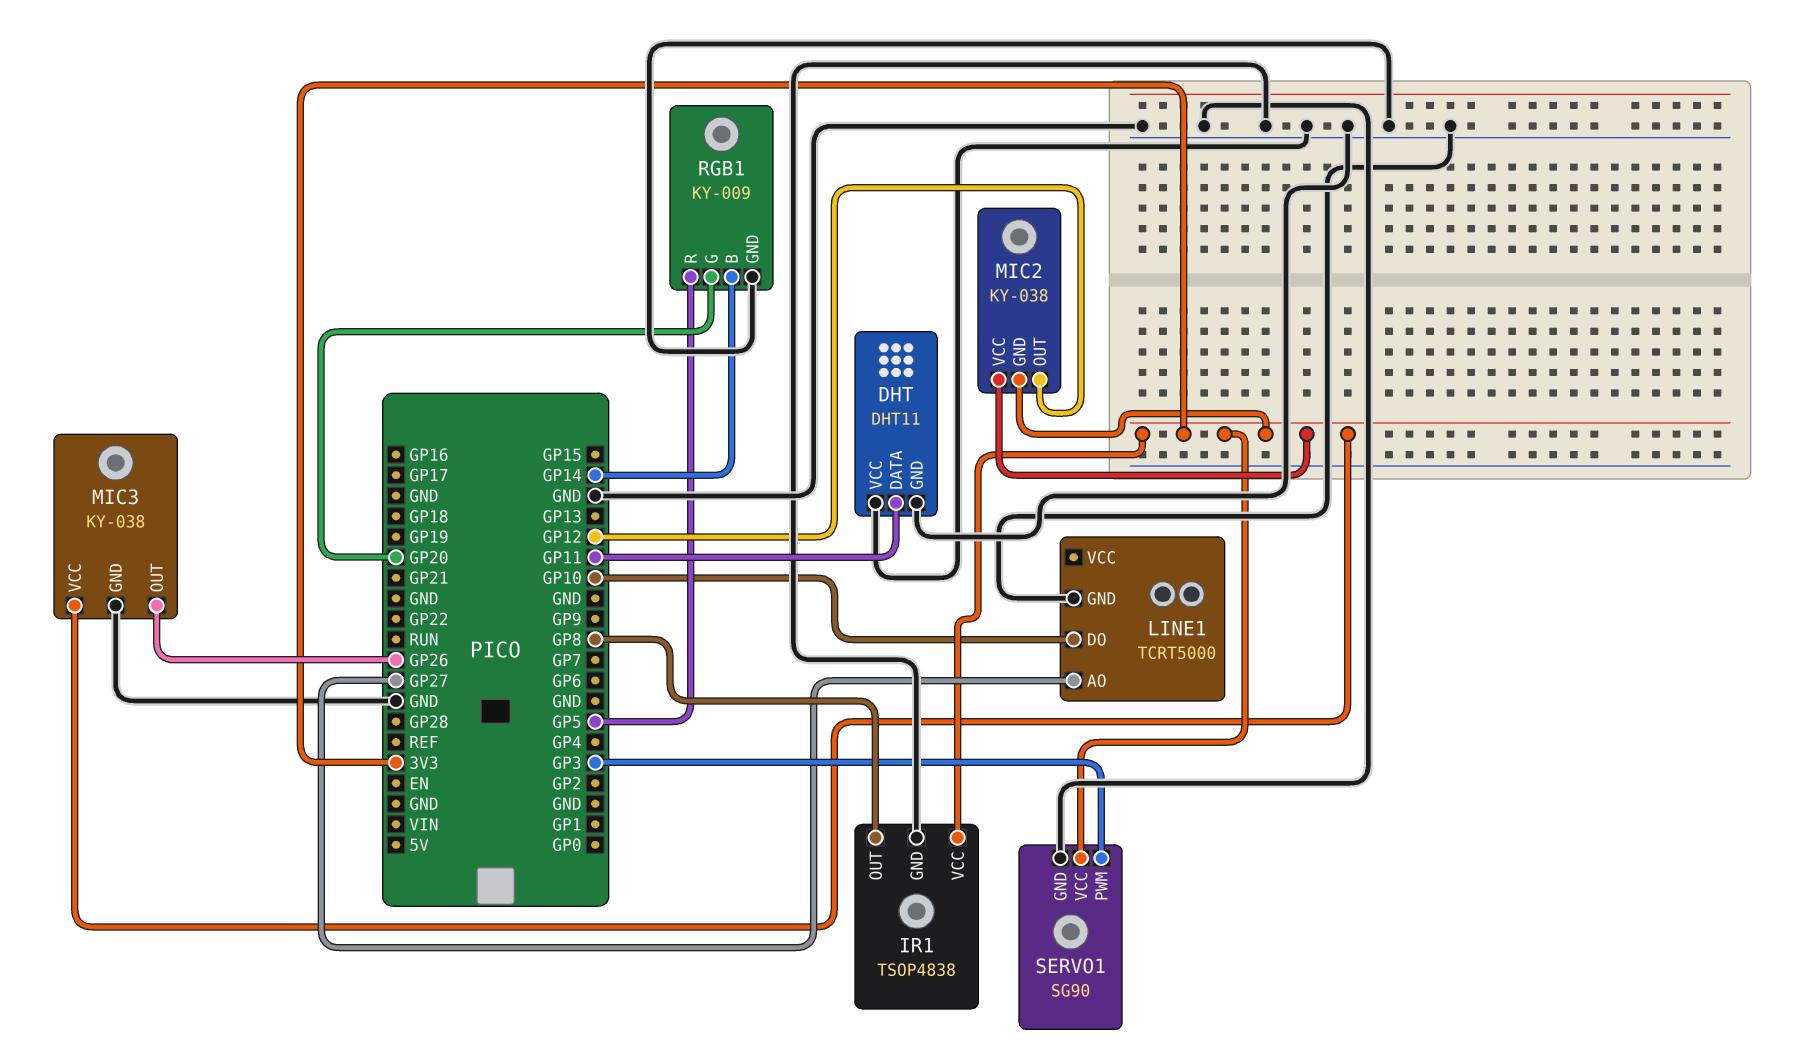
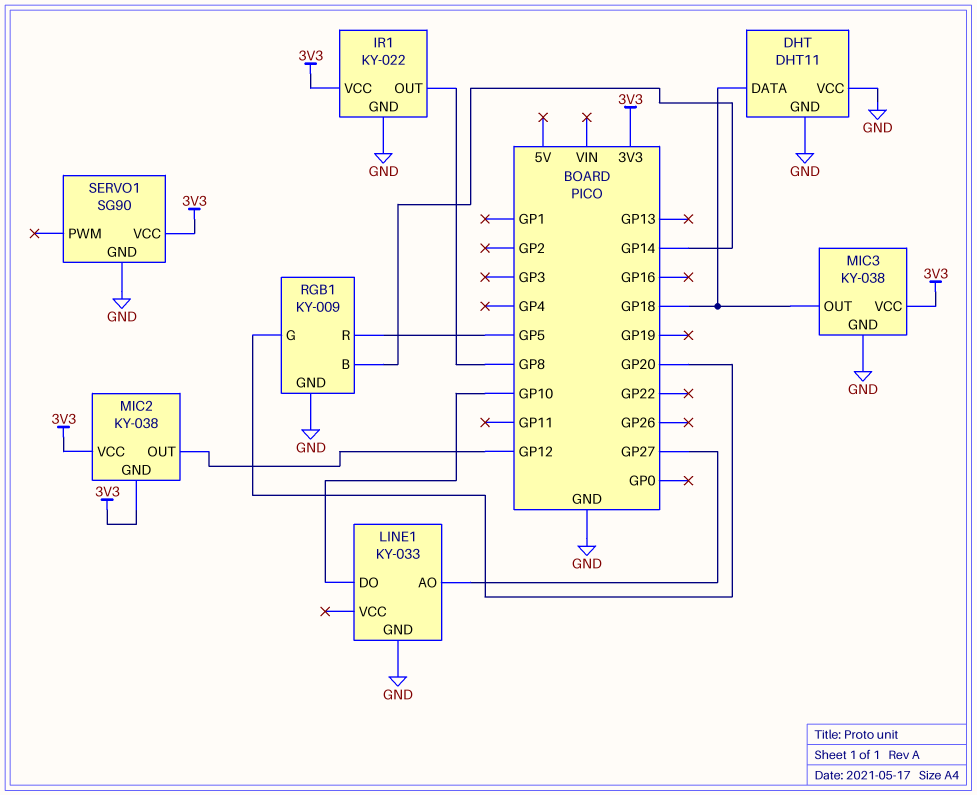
DHT pin DATA: GP11 -> GP18
IR1: TSOP4838 -> KY-022
LINE1: TCRT5000 -> KY-033
MIC3 pin OUT: GP26 -> GP18
SERVO1 pin PWM: GP3 -> none

